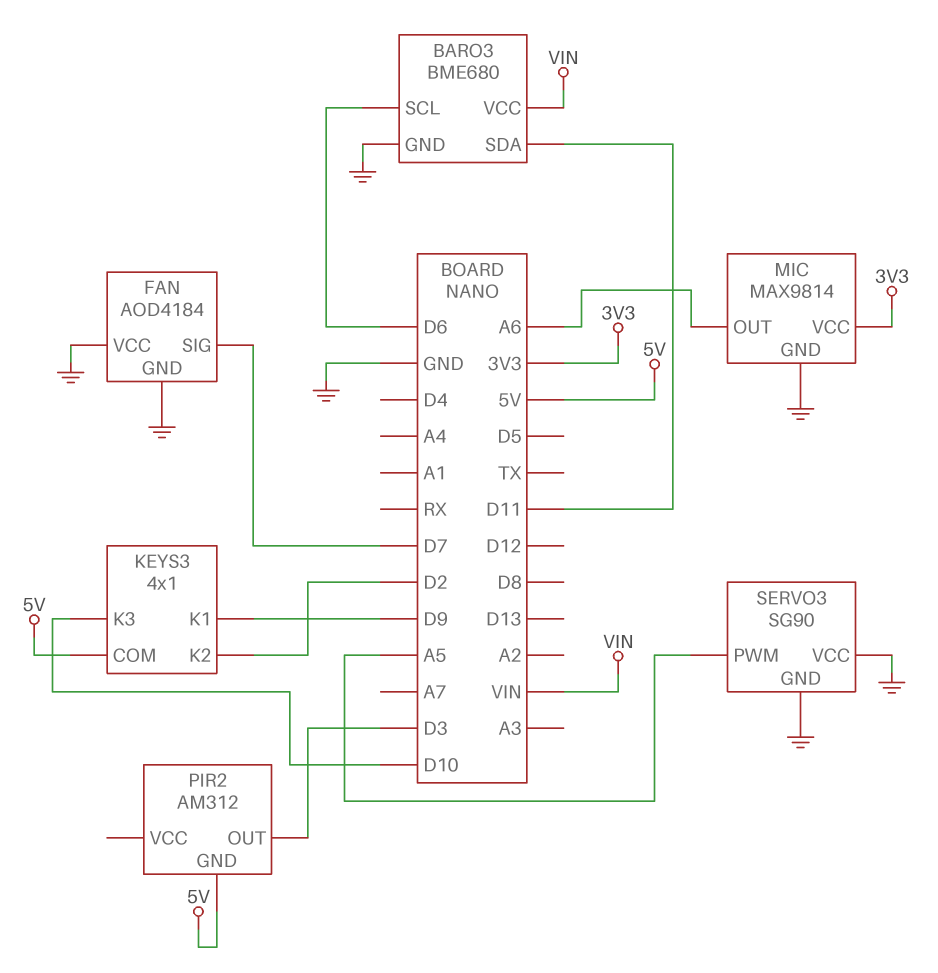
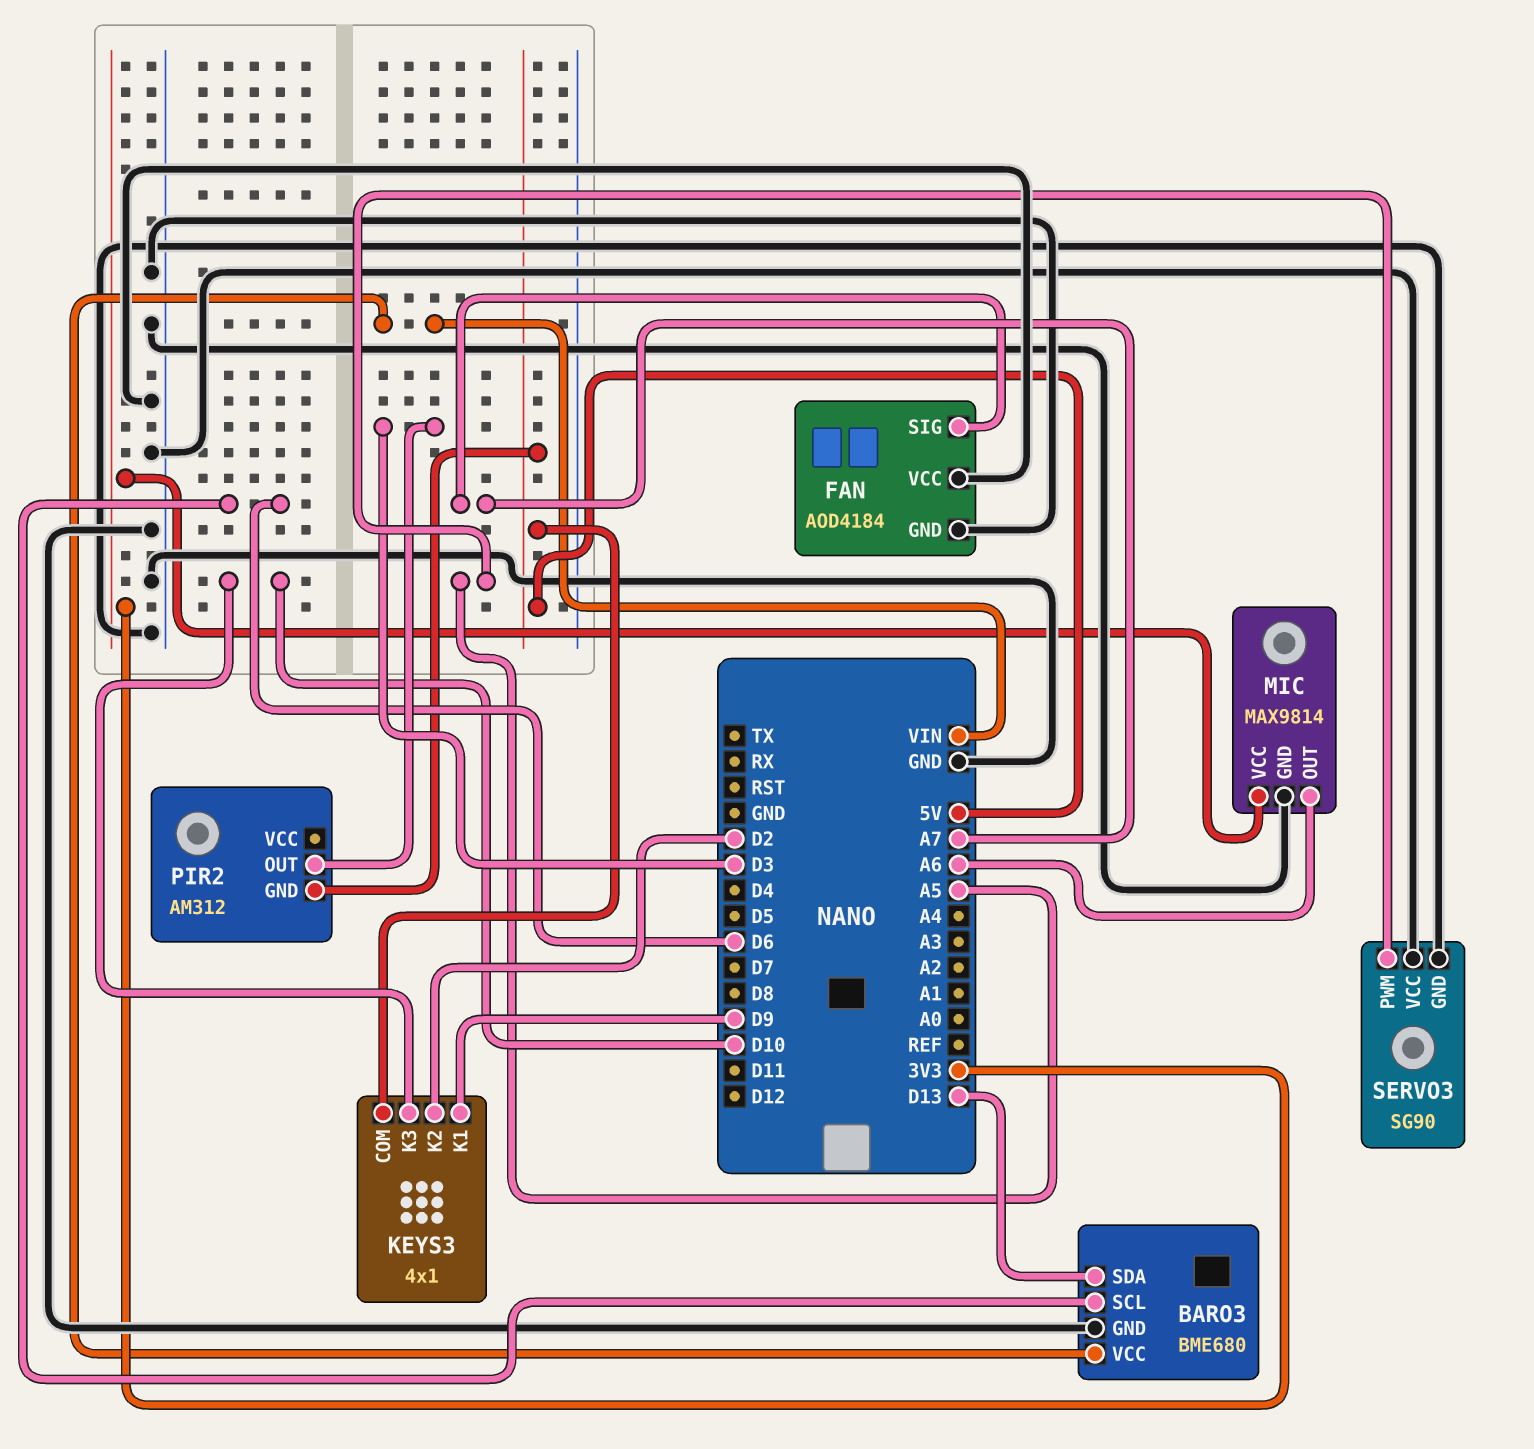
BARO3 pin SDA: D11 -> D13
FAN pin SIG: D7 -> A7

